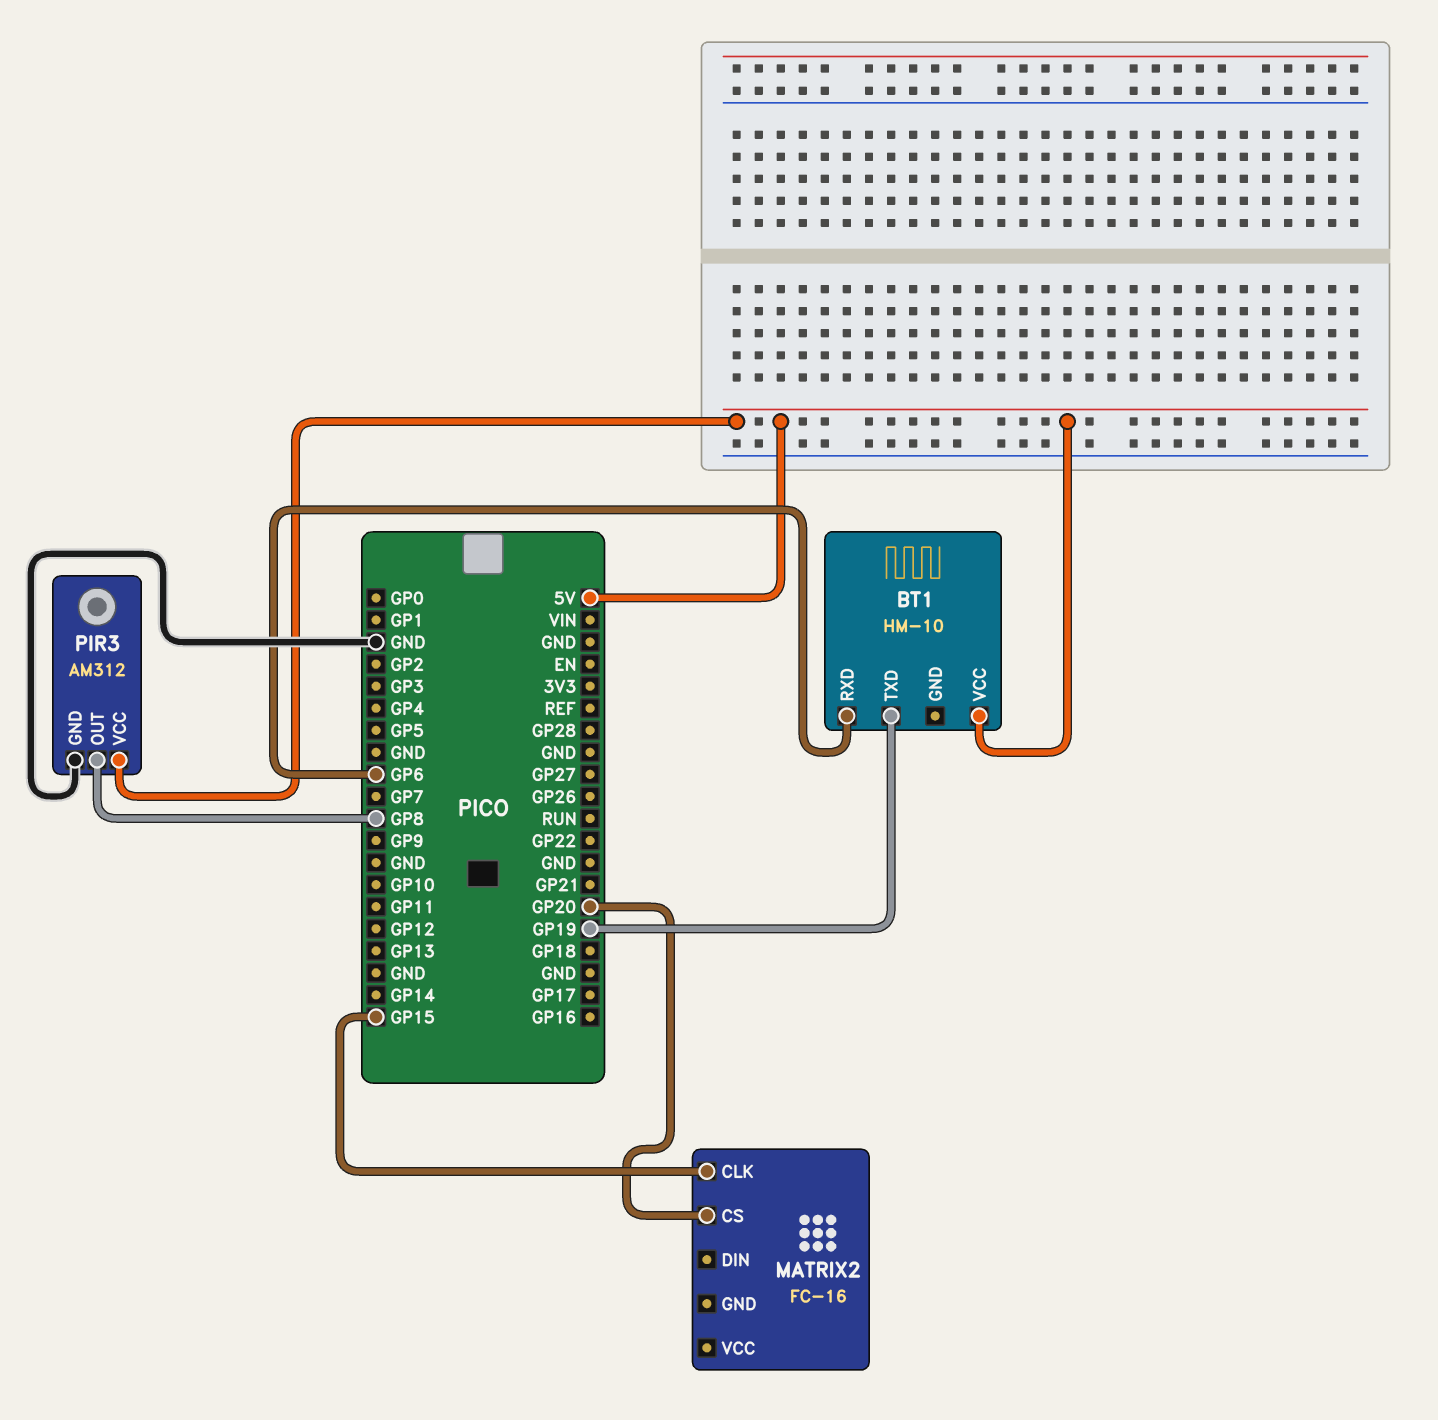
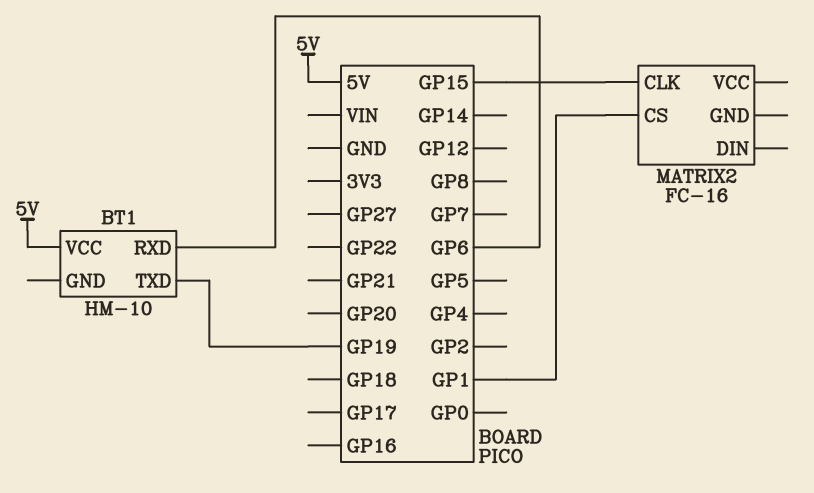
MATRIX2 pin CS: GP20 -> GP1
PIR3: AM312 -> none
PIR3 pin GND: GND -> none
PIR3 pin OUT: GP8 -> none
PIR3 pin VCC: 5V -> none

